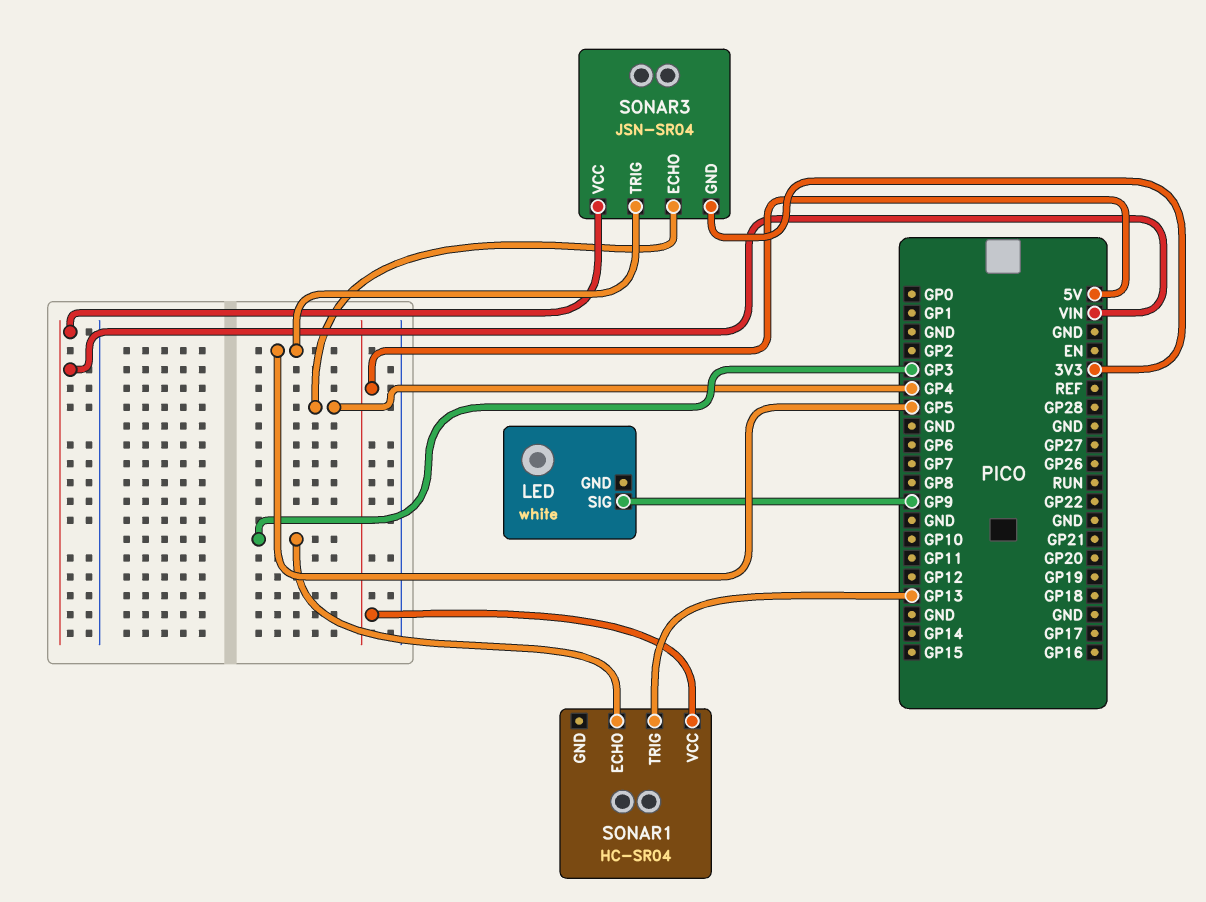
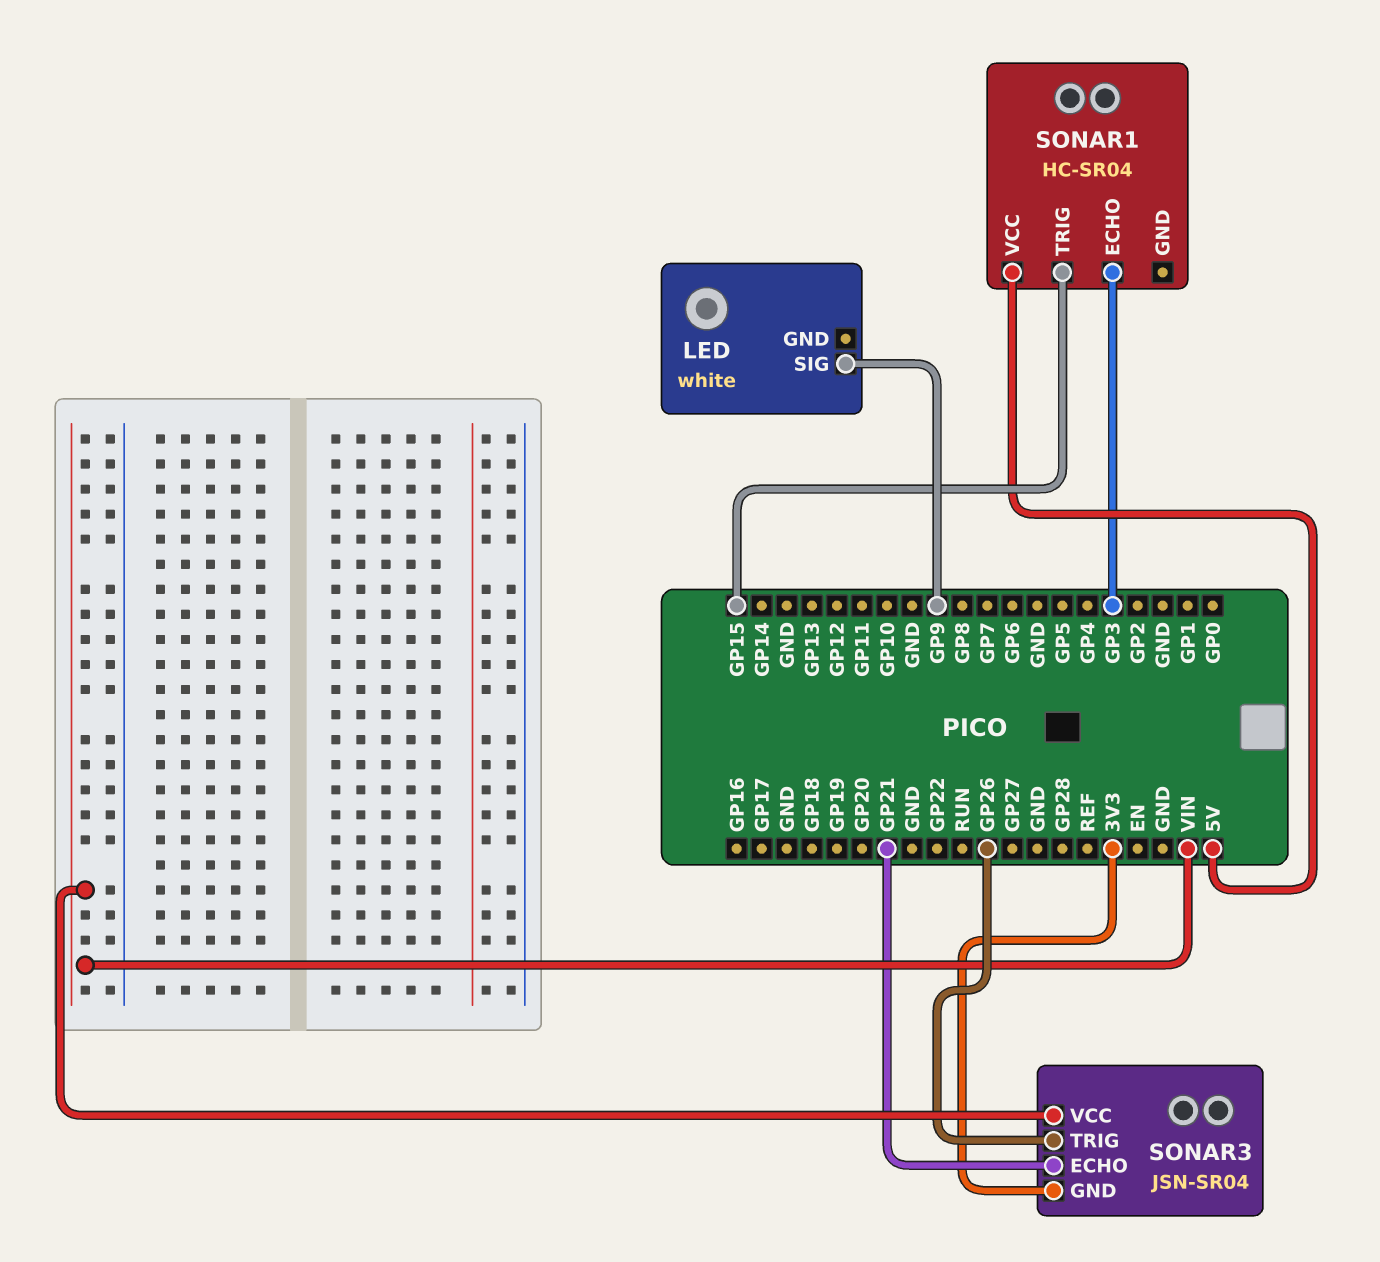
SONAR1 pin TRIG: GP13 -> GP15
SONAR3 pin ECHO: GP4 -> GP21
SONAR3 pin TRIG: GP5 -> GP26

